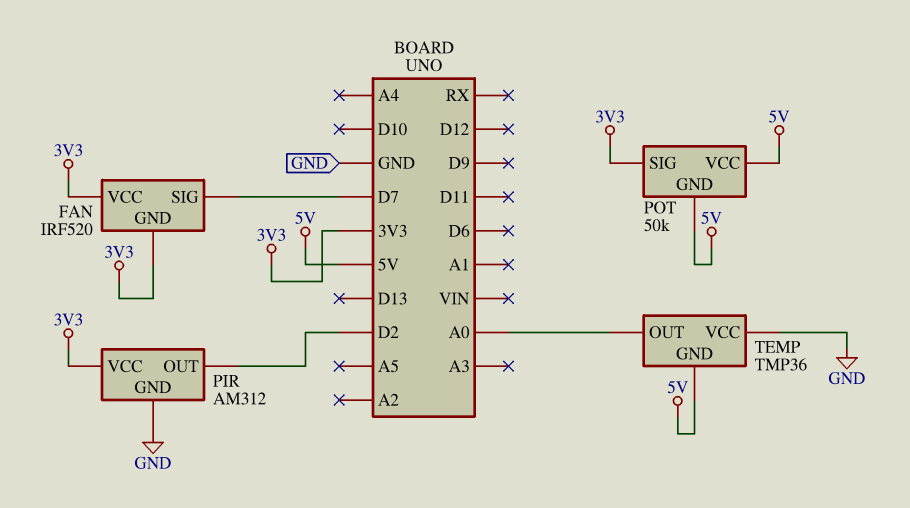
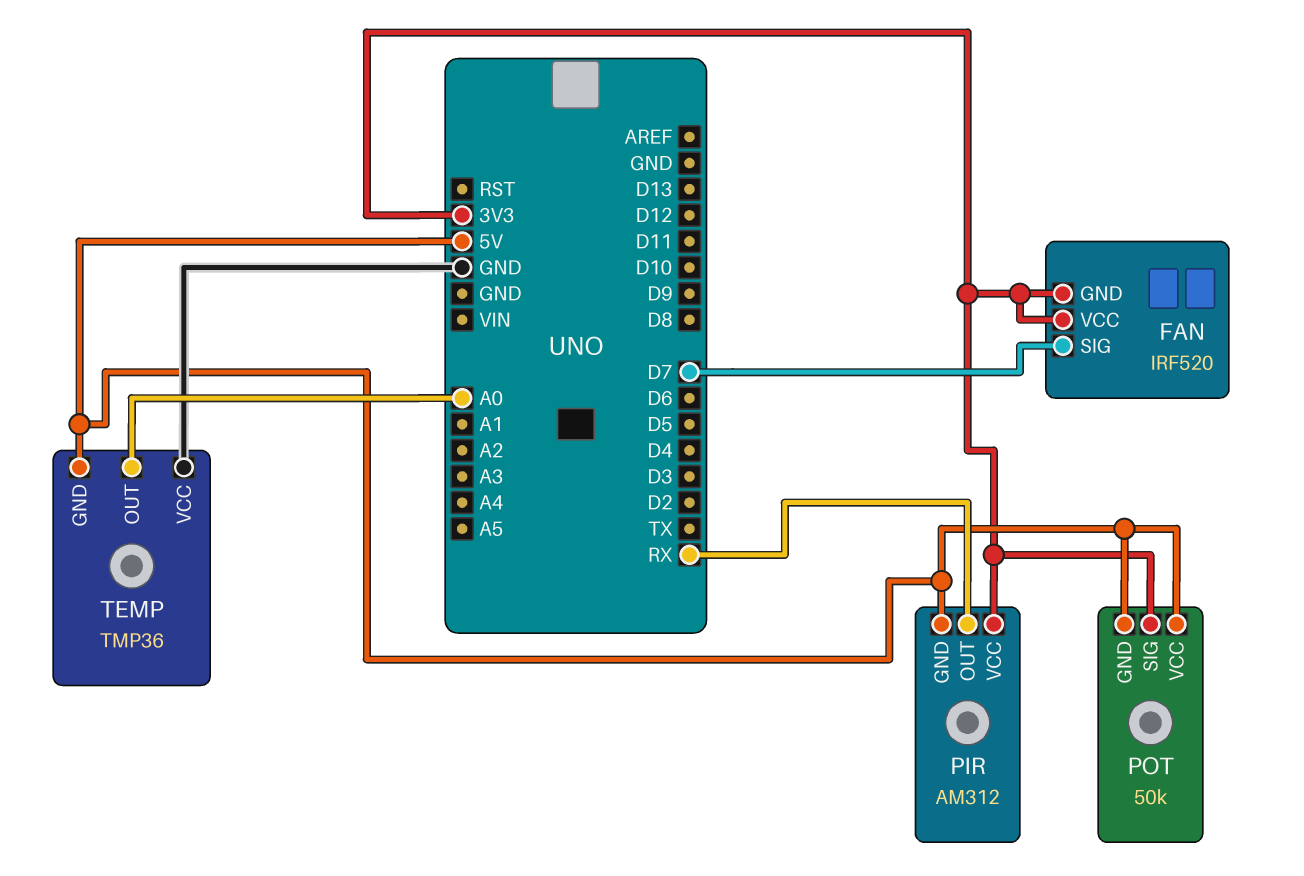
PIR pin GND: GND -> 5V
PIR pin OUT: D2 -> RX

